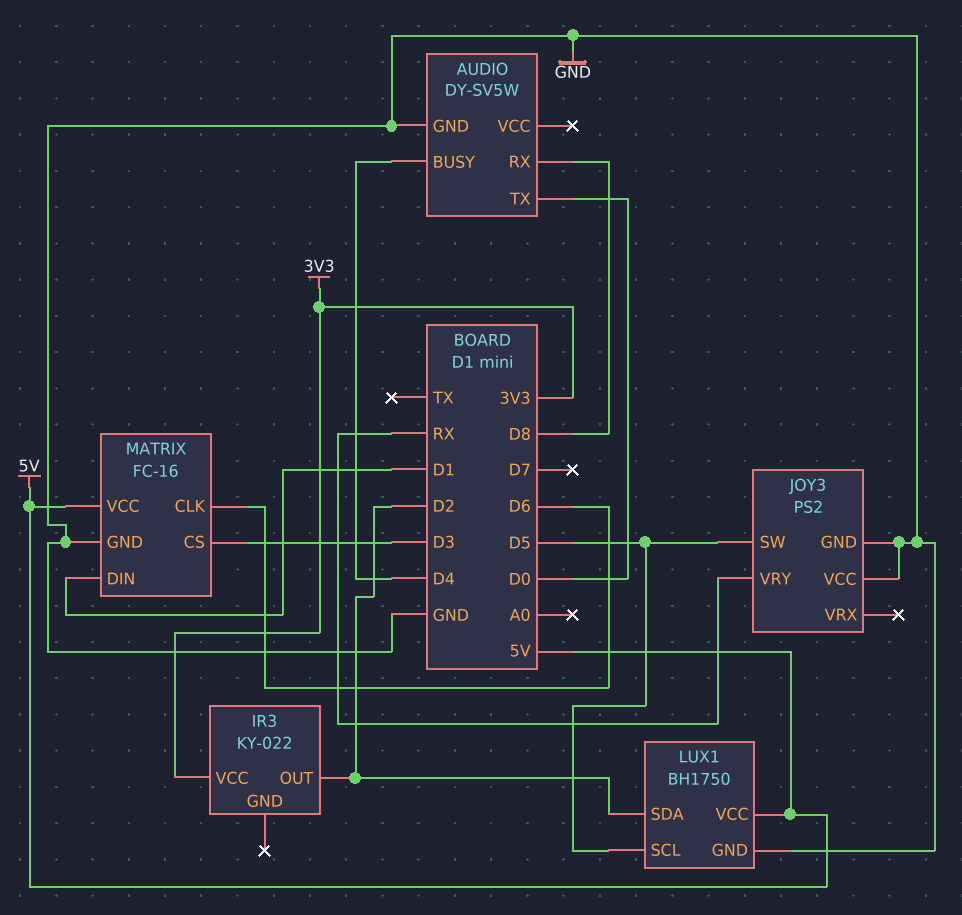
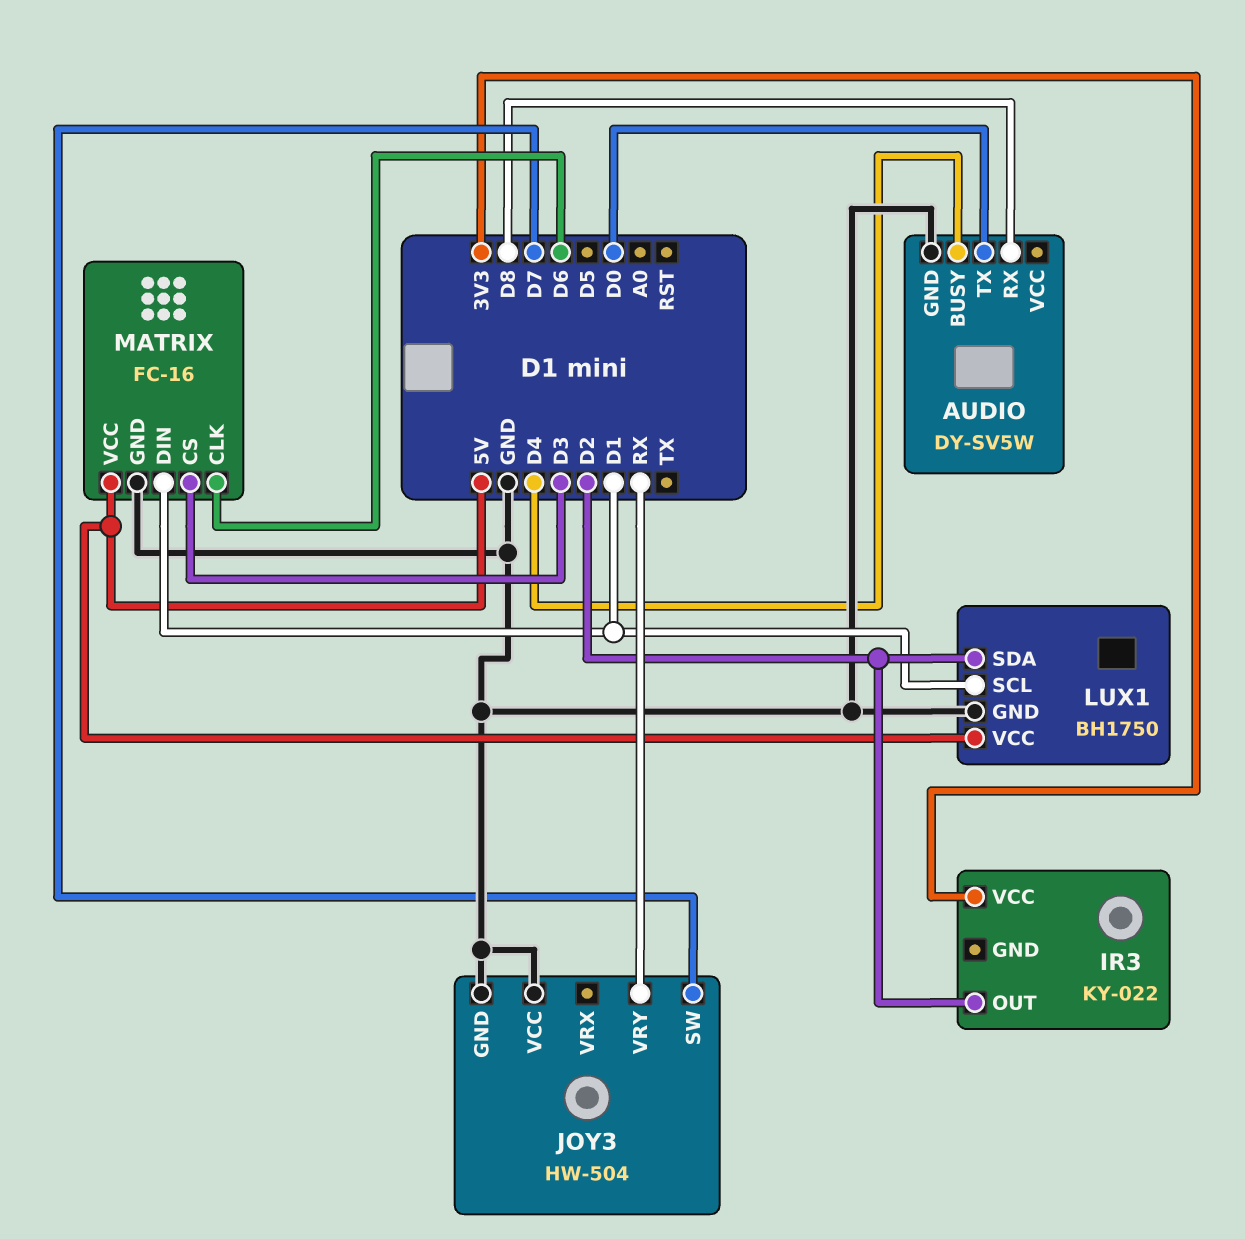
JOY3: PS2 -> HW-504
JOY3 pin SW: D5 -> D7
LUX1 pin SCL: D5 -> D1

